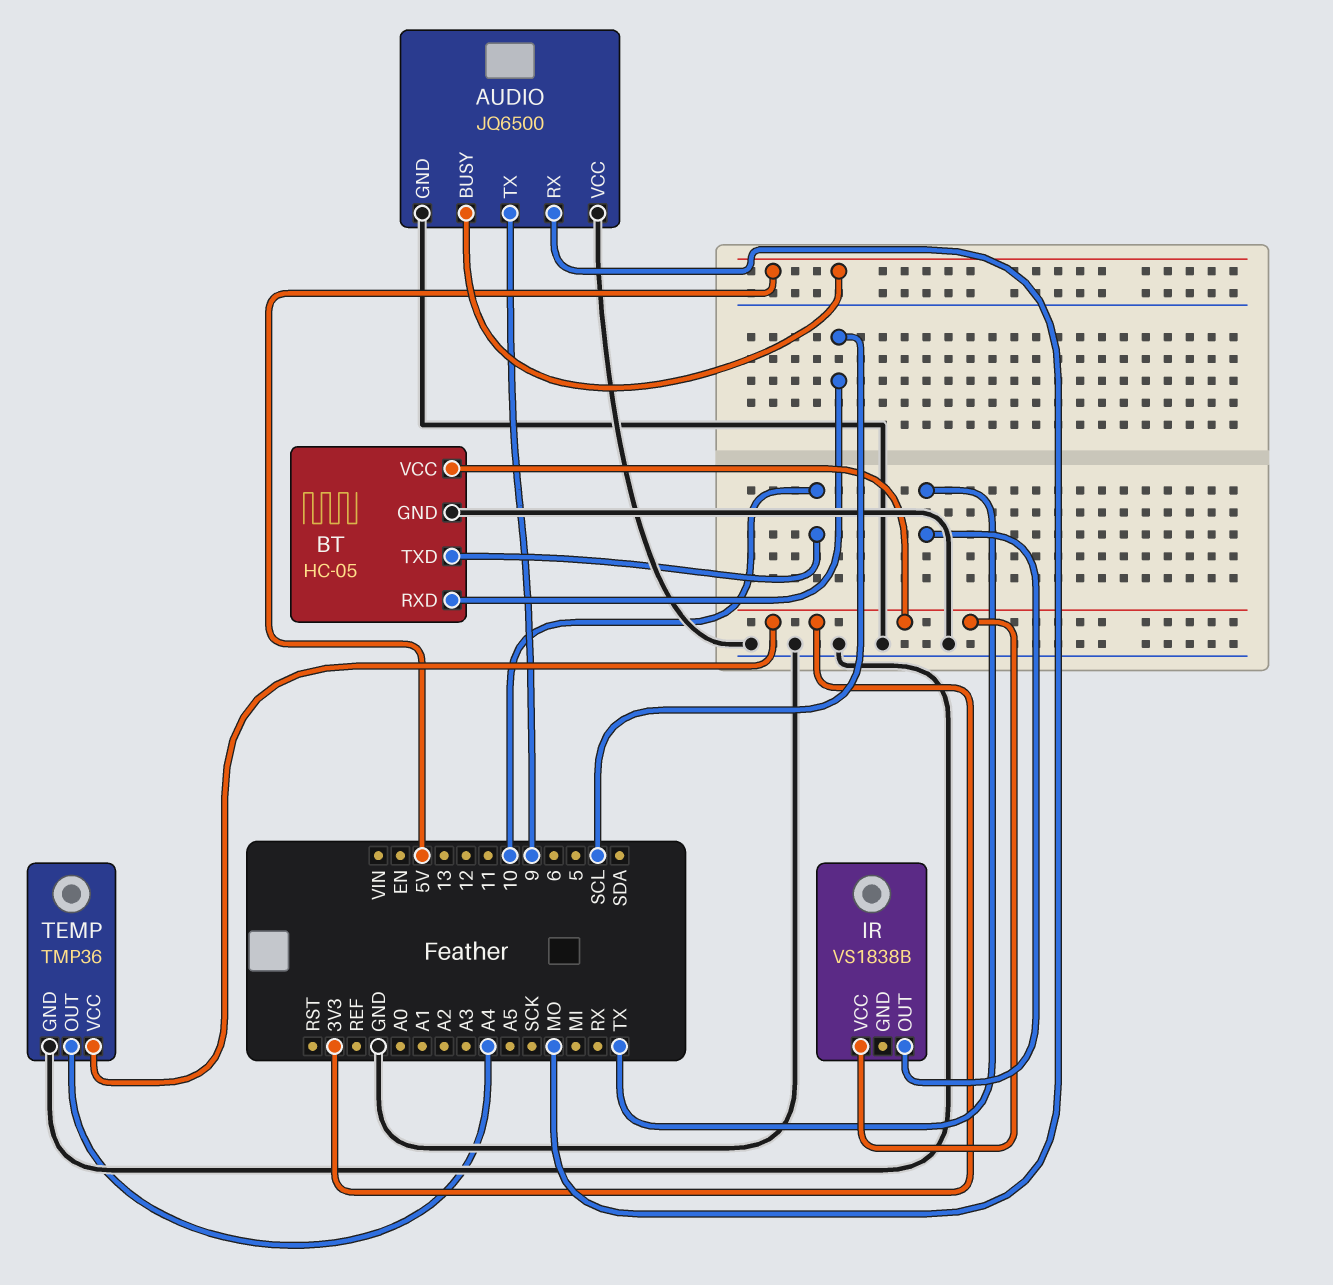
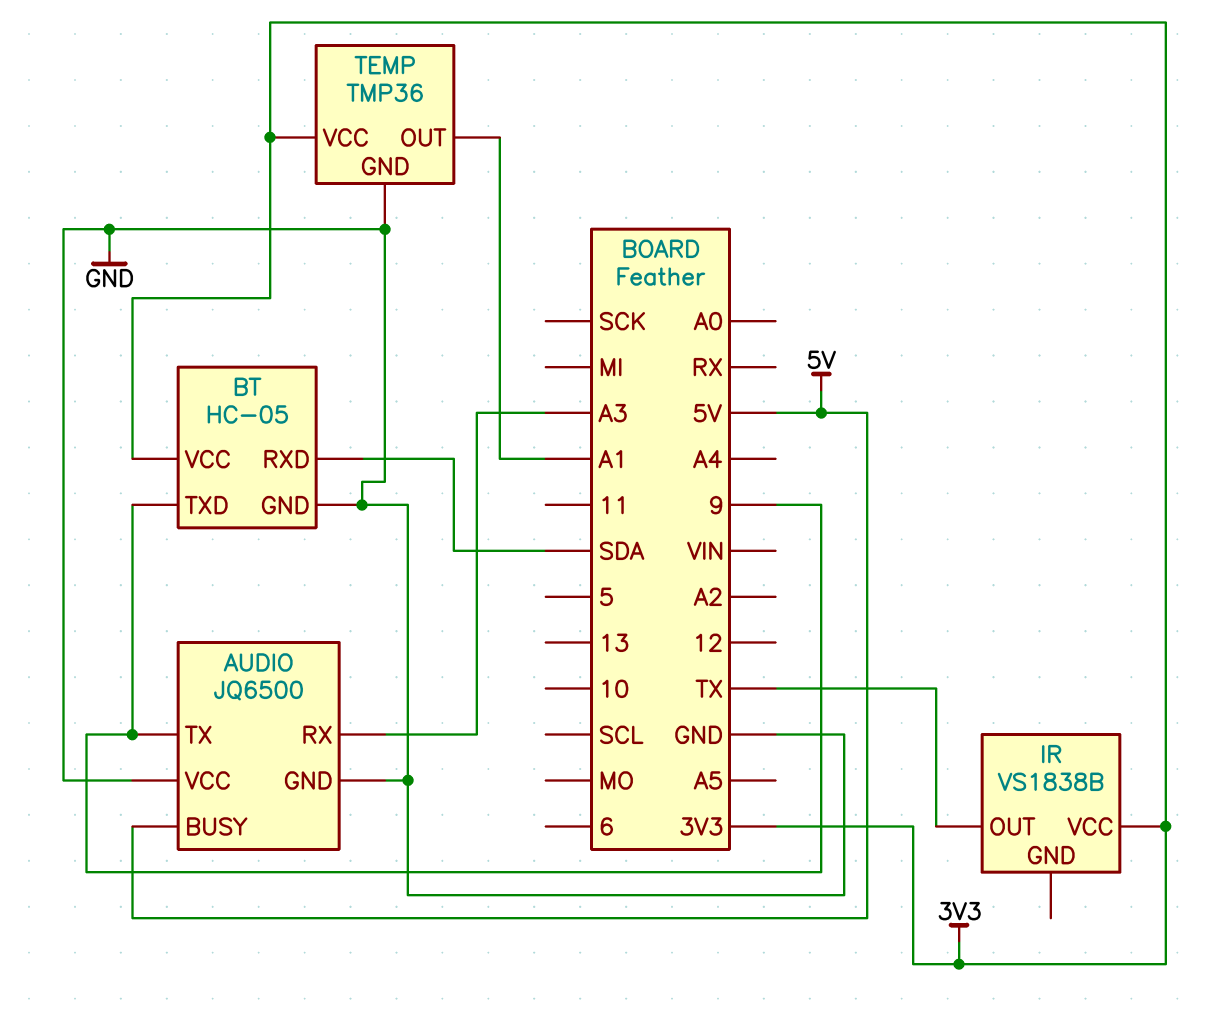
AUDIO pin RX: MO -> A3
BT pin RXD: SCL -> SDA
BT pin TXD: 10 -> 9
TEMP pin OUT: A4 -> A1

